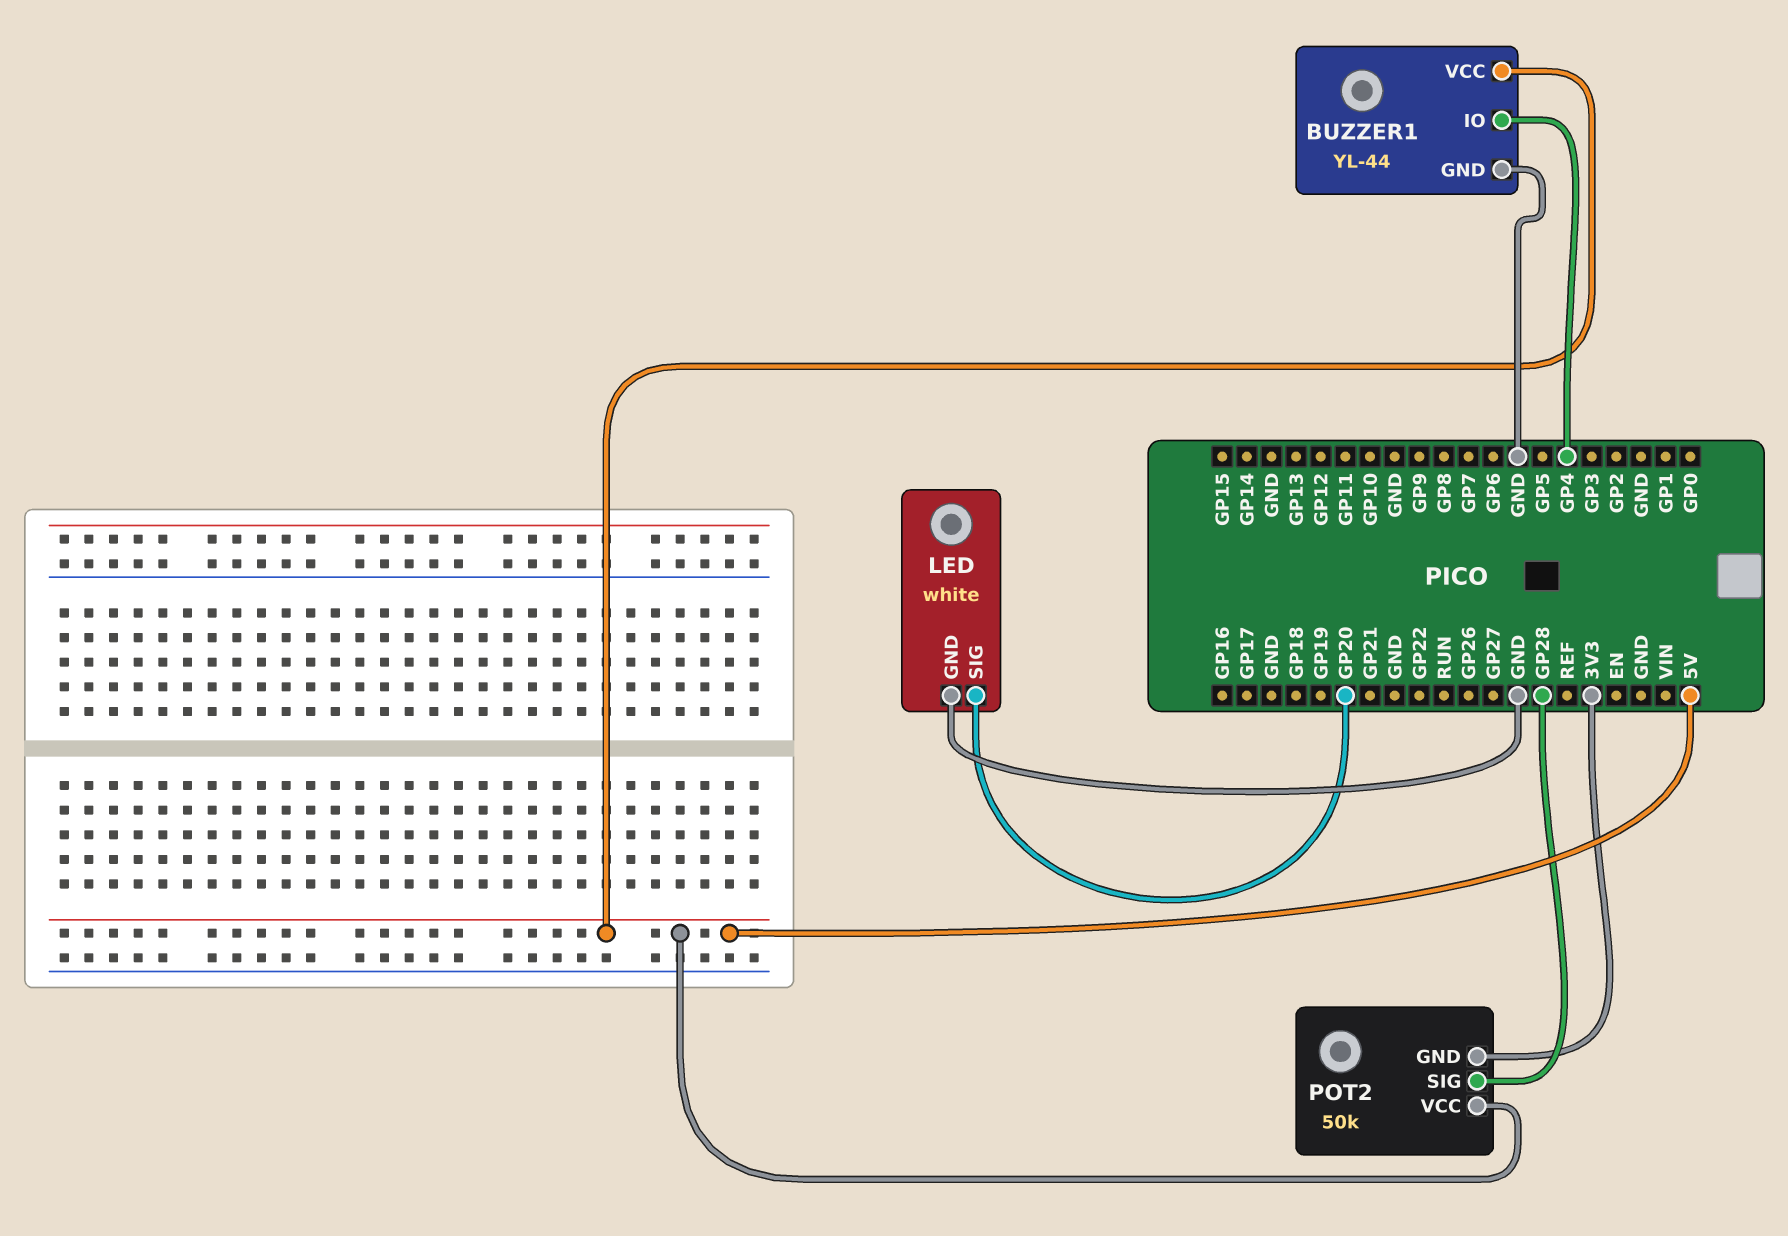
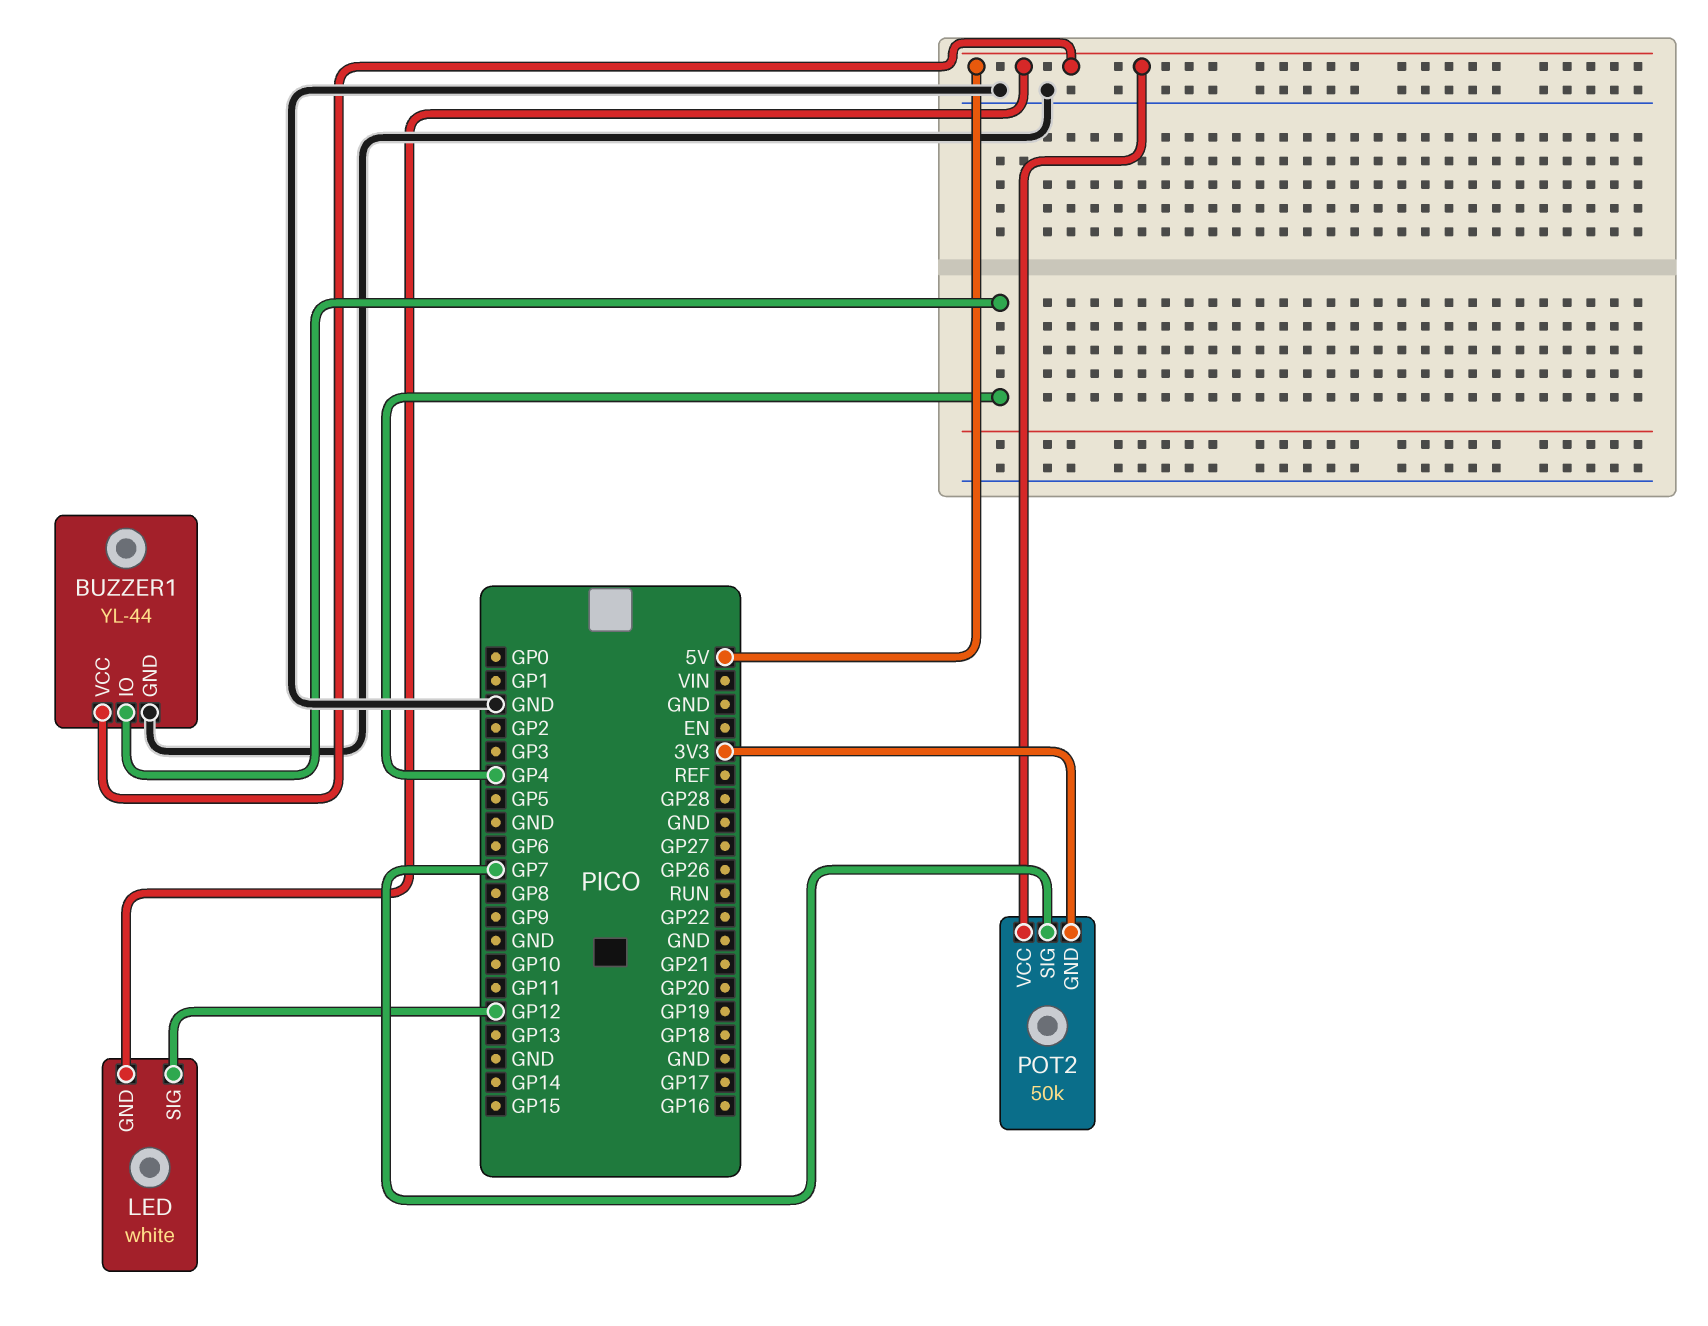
LED pin GND: GND -> 5V
LED pin SIG: GP20 -> GP12
POT2 pin SIG: GP28 -> GP7

